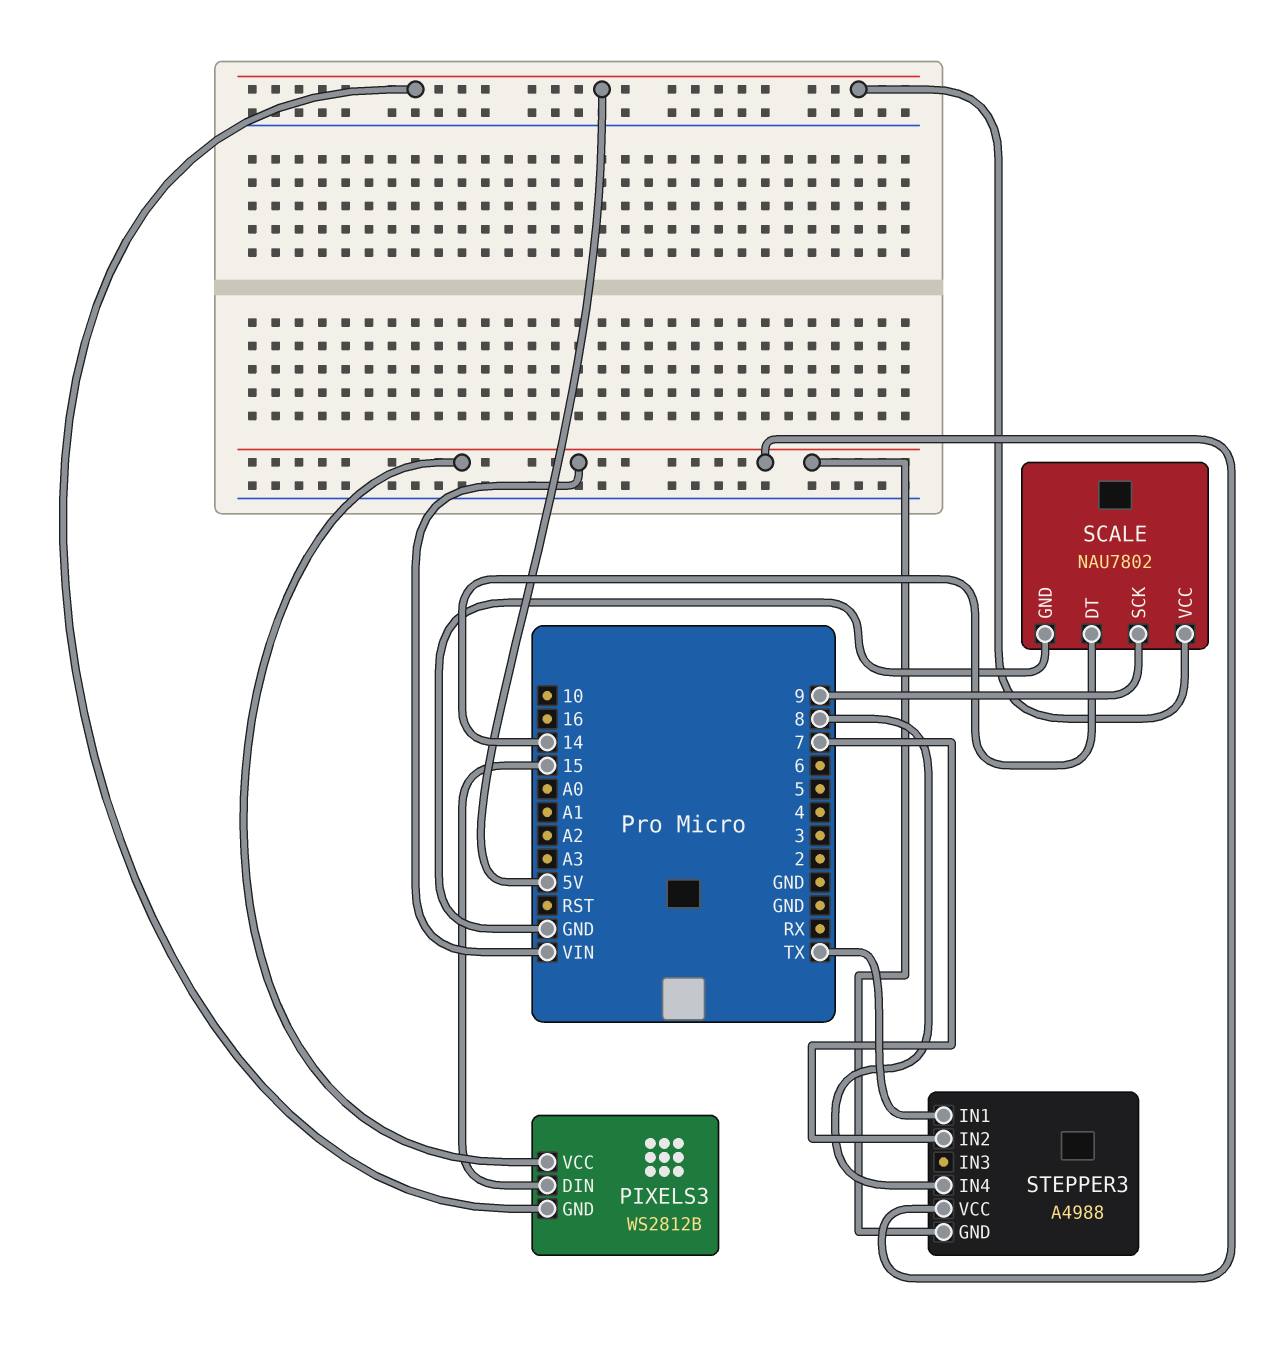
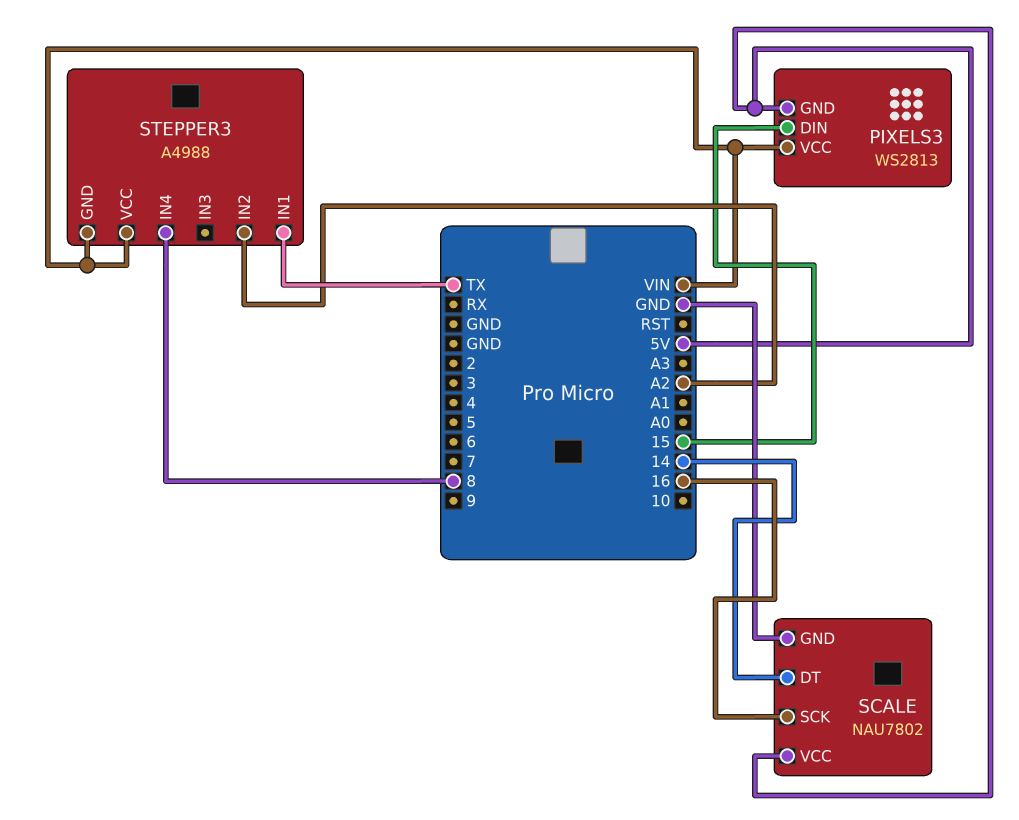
PIXELS3: WS2812B -> WS2813
SCALE pin SCK: 9 -> 16
STEPPER3 pin IN2: 7 -> A2

